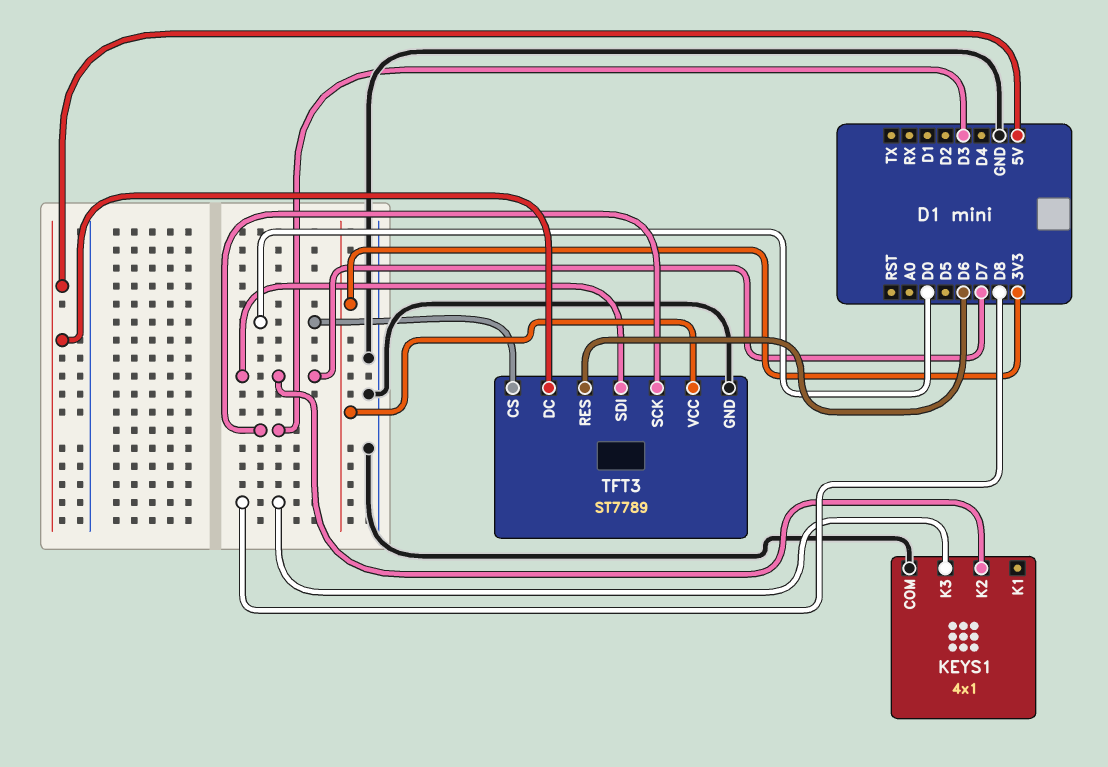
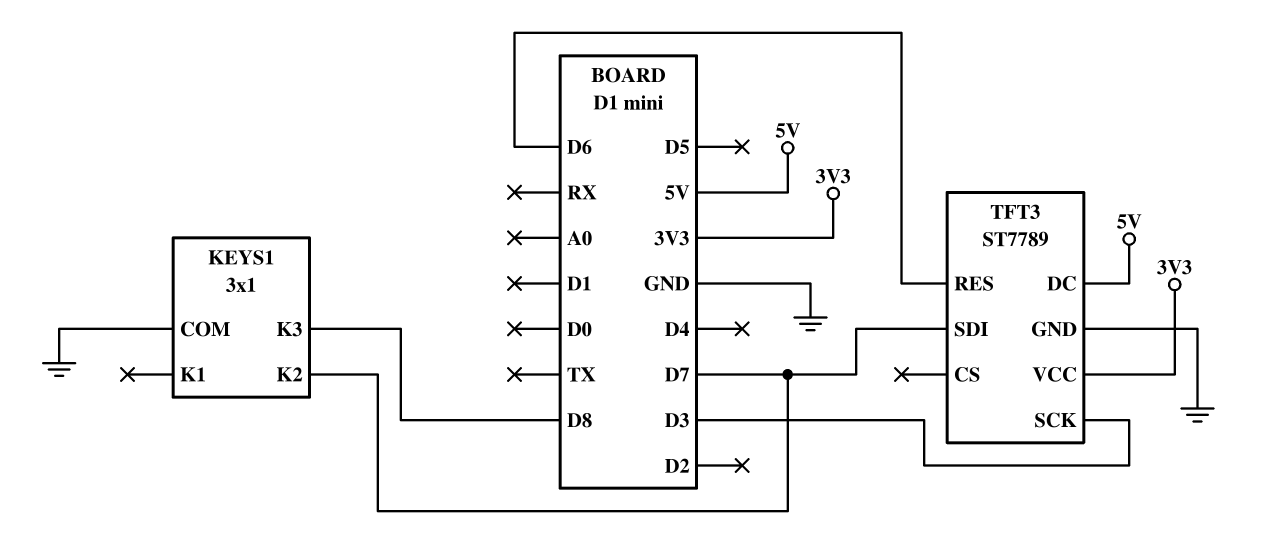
KEYS1: 4x1 -> 3x1
TFT3 pin CS: D0 -> none

